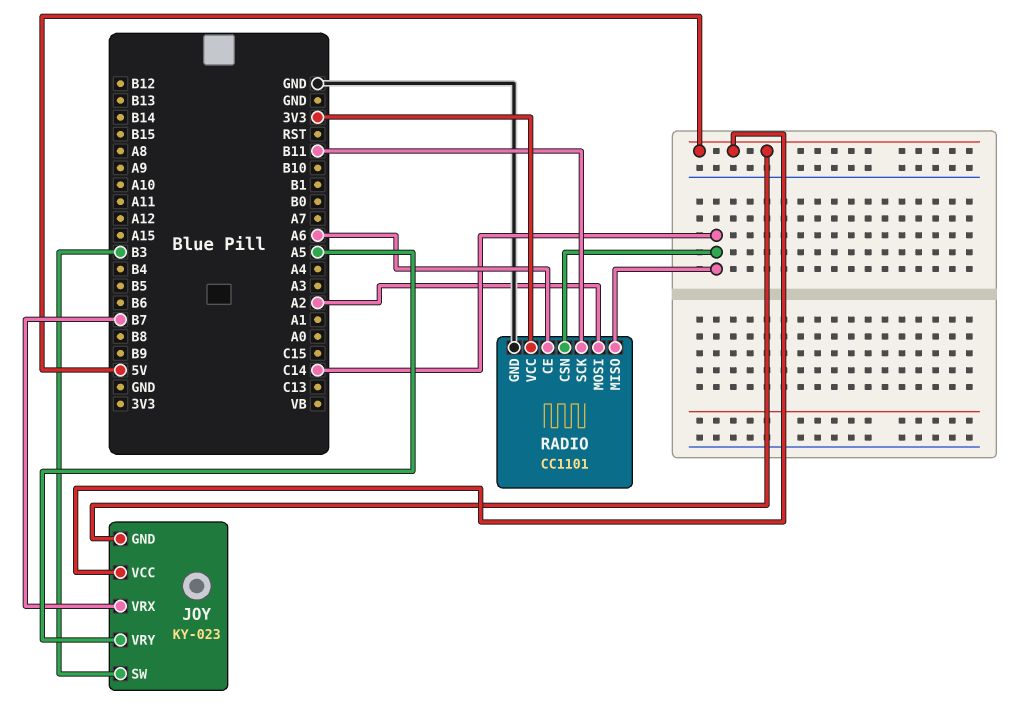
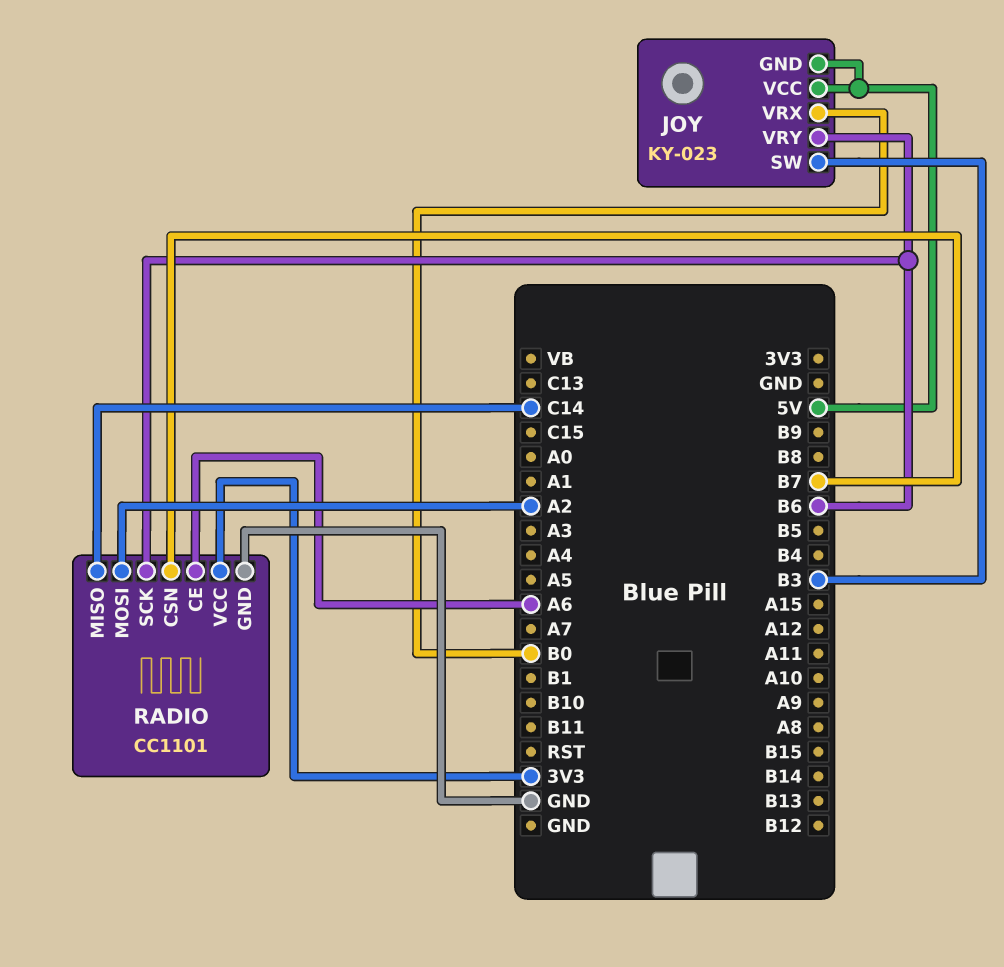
JOY pin VRX: B7 -> B0
JOY pin VRY: A5 -> B6
RADIO pin CSN: C14 -> B7
RADIO pin SCK: B11 -> B6

